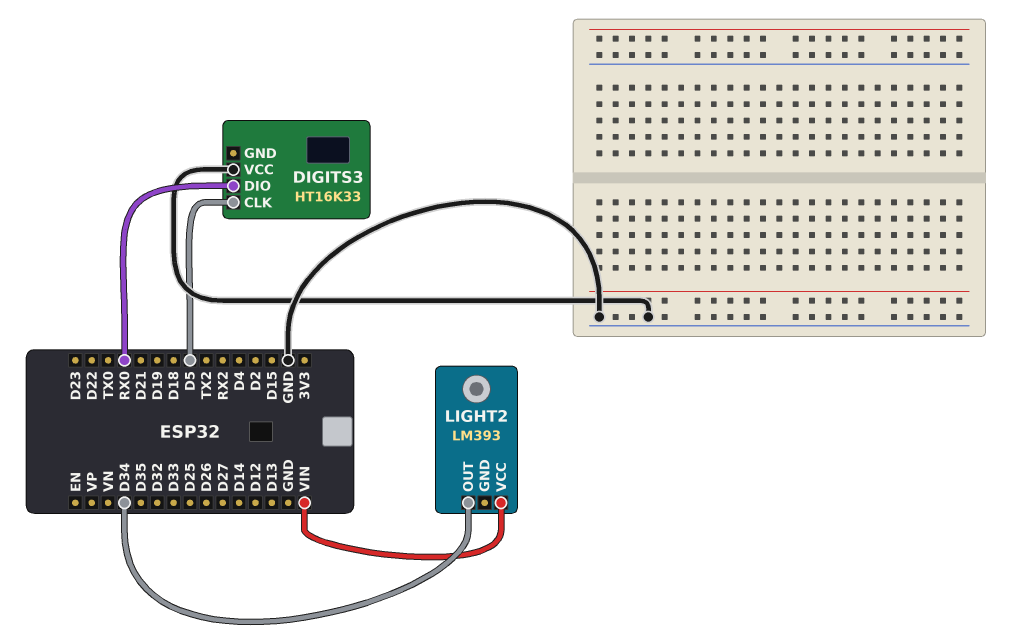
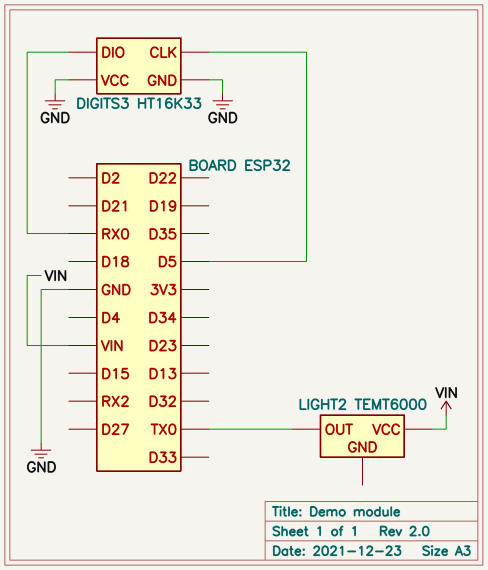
DIGITS3 pin GND: none -> GND
LIGHT2: LM393 -> TEMT6000
LIGHT2 pin OUT: D34 -> TX0

